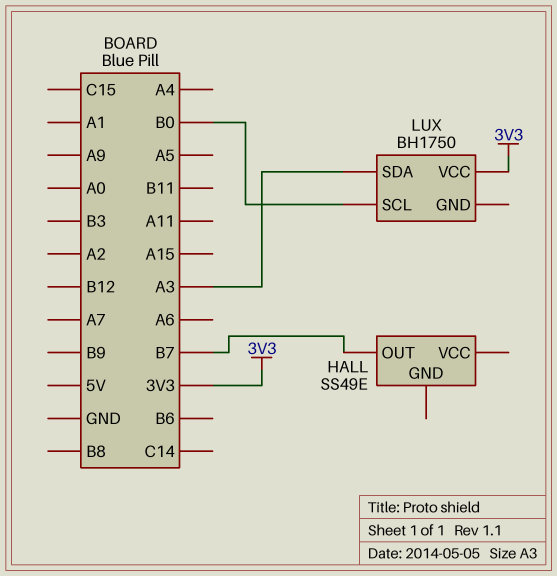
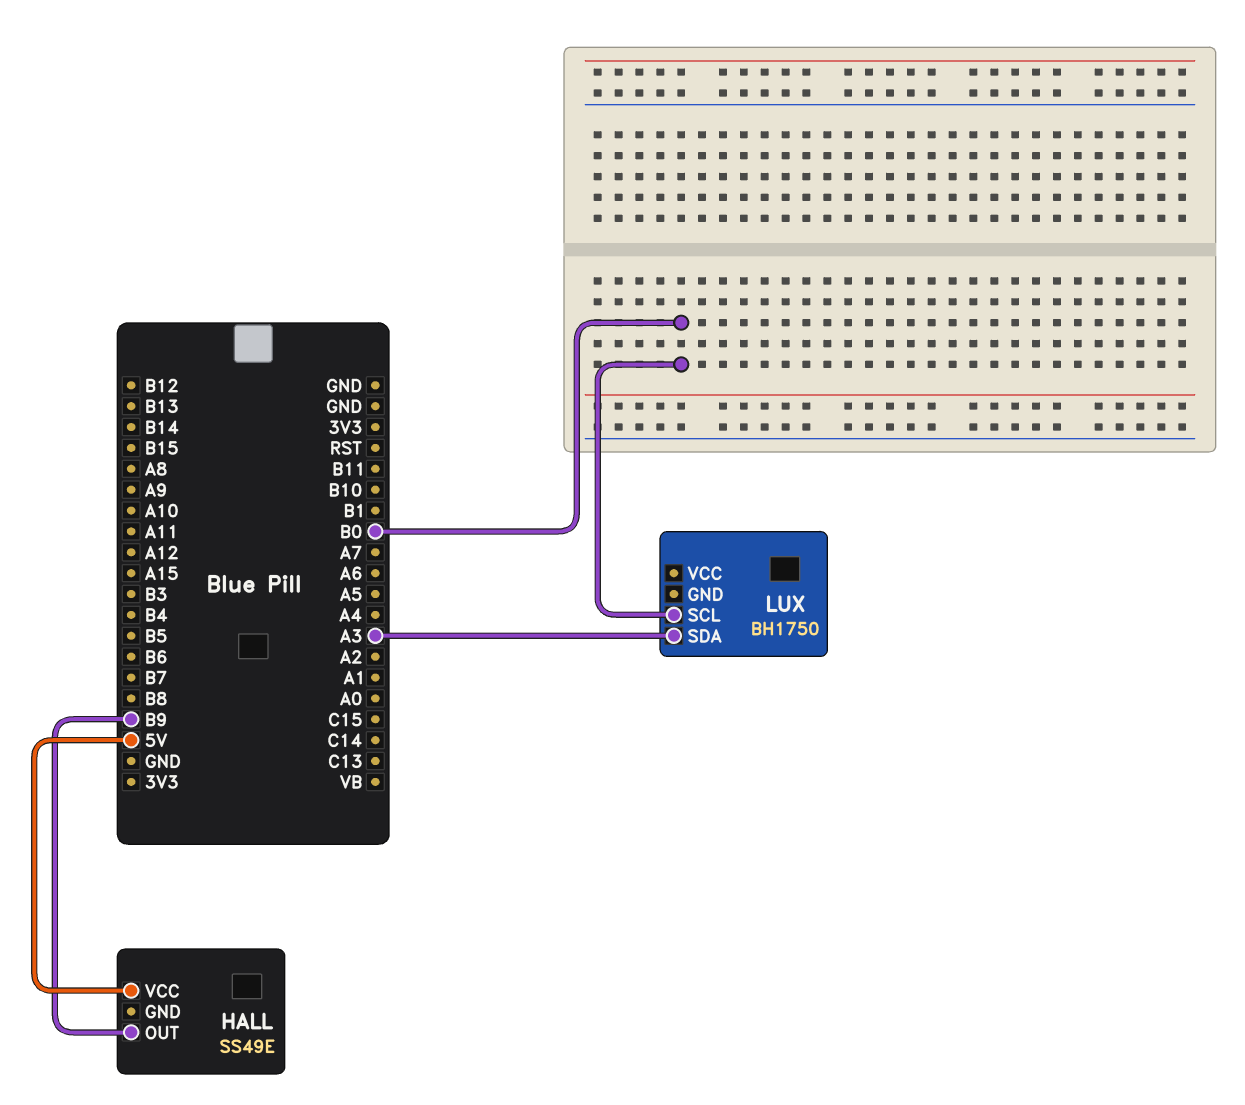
HALL pin OUT: B7 -> B9
HALL pin VCC: none -> 5V
LUX pin VCC: 3V3 -> none

